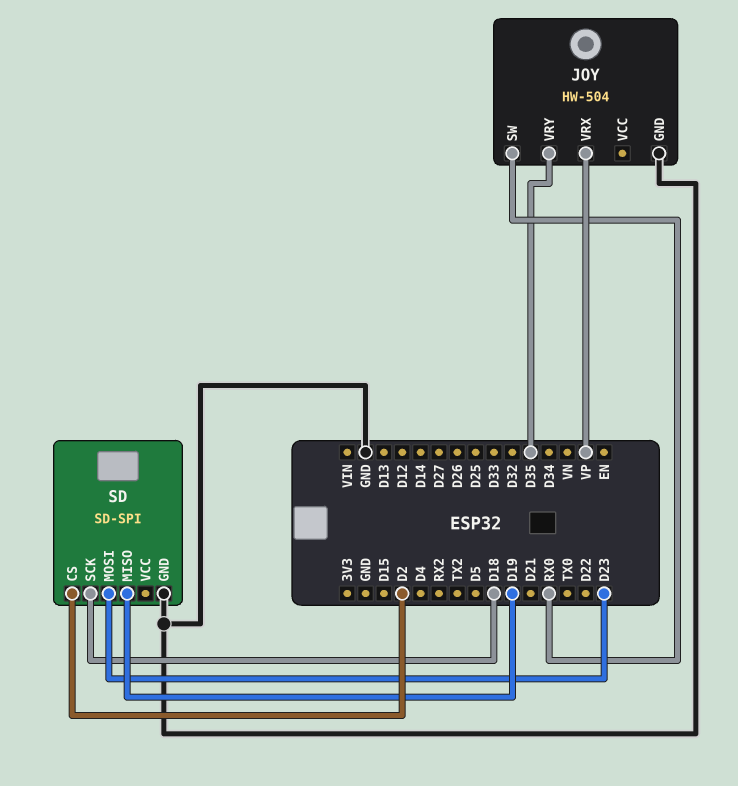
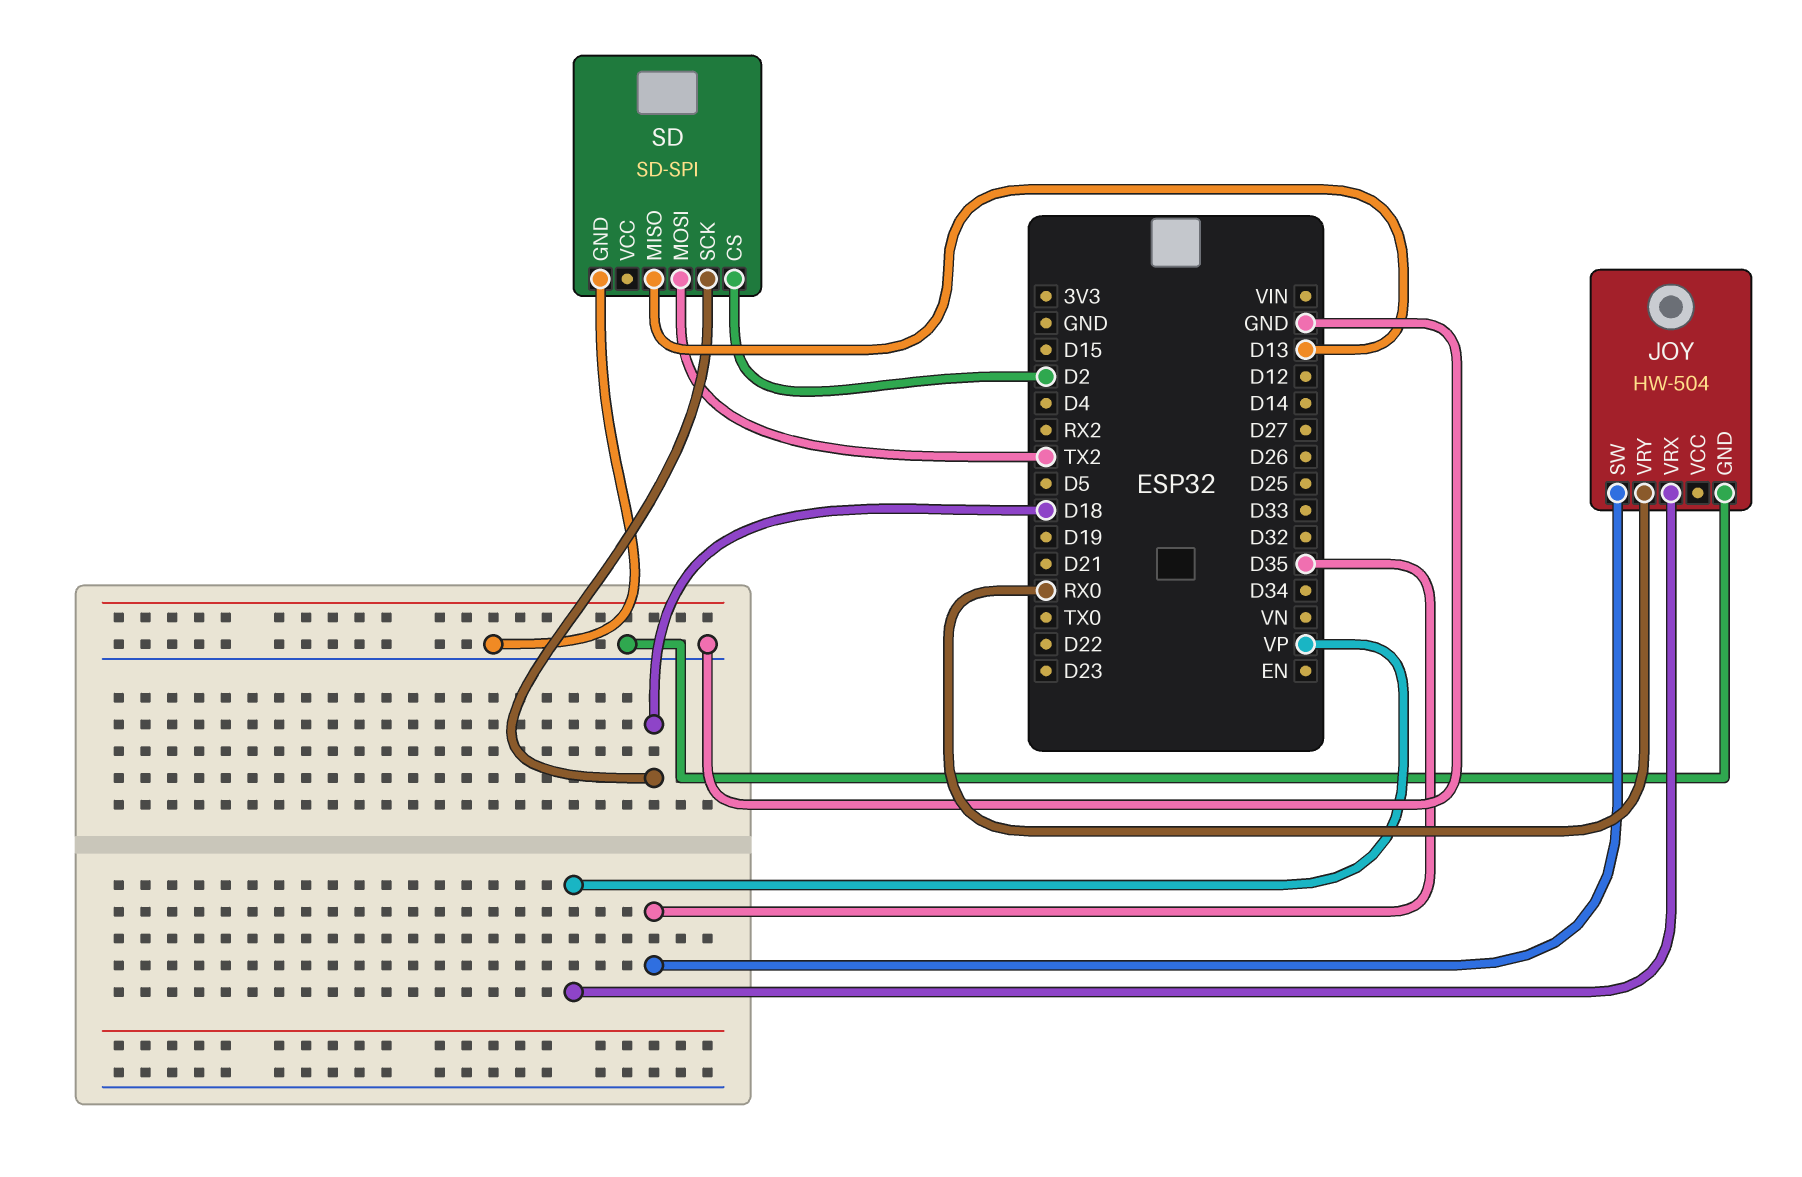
JOY pin SW: RX0 -> D35
JOY pin VRY: D35 -> RX0
SD pin MISO: D19 -> D13
SD pin MOSI: D23 -> TX2

